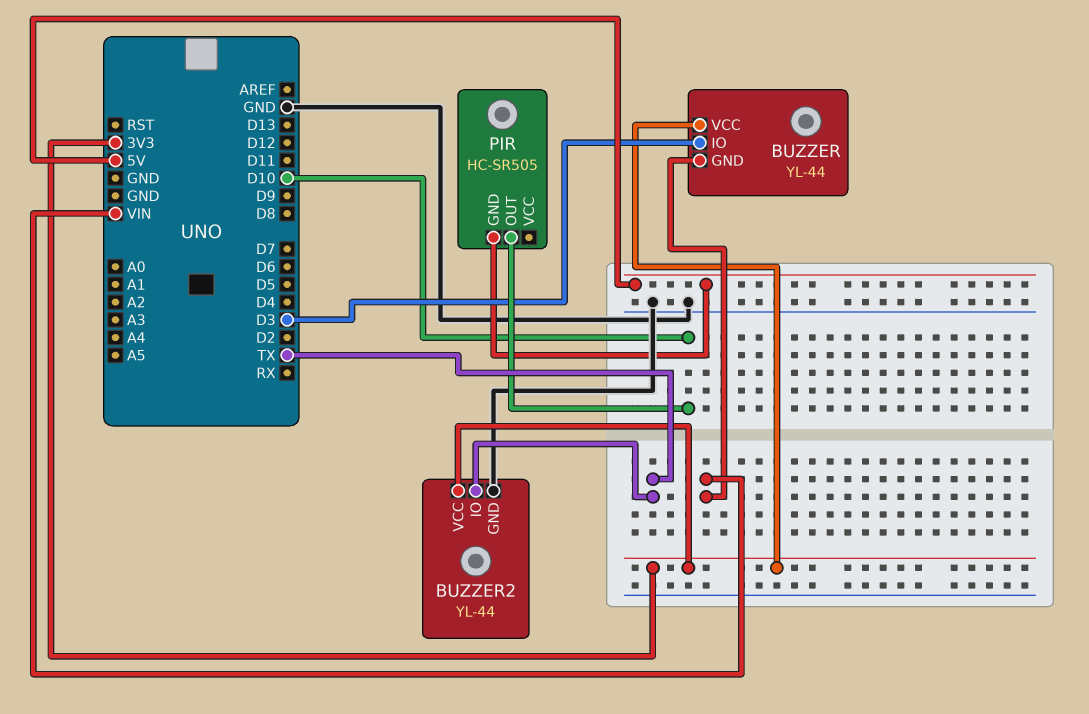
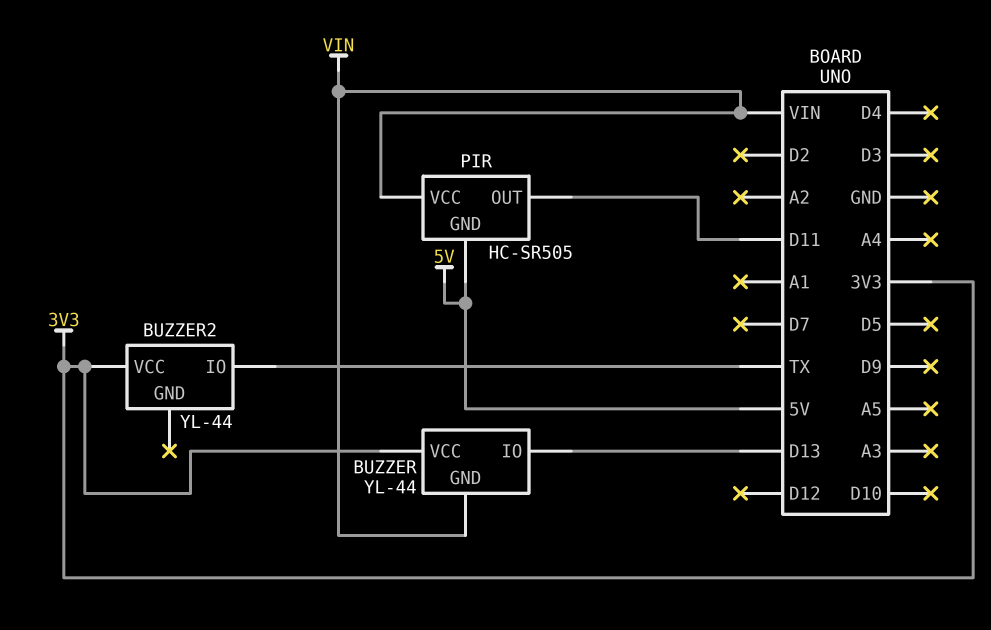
BUZZER pin IO: D3 -> D13
BUZZER2 pin GND: GND -> none
PIR pin OUT: D10 -> D11
PIR pin VCC: none -> VIN

